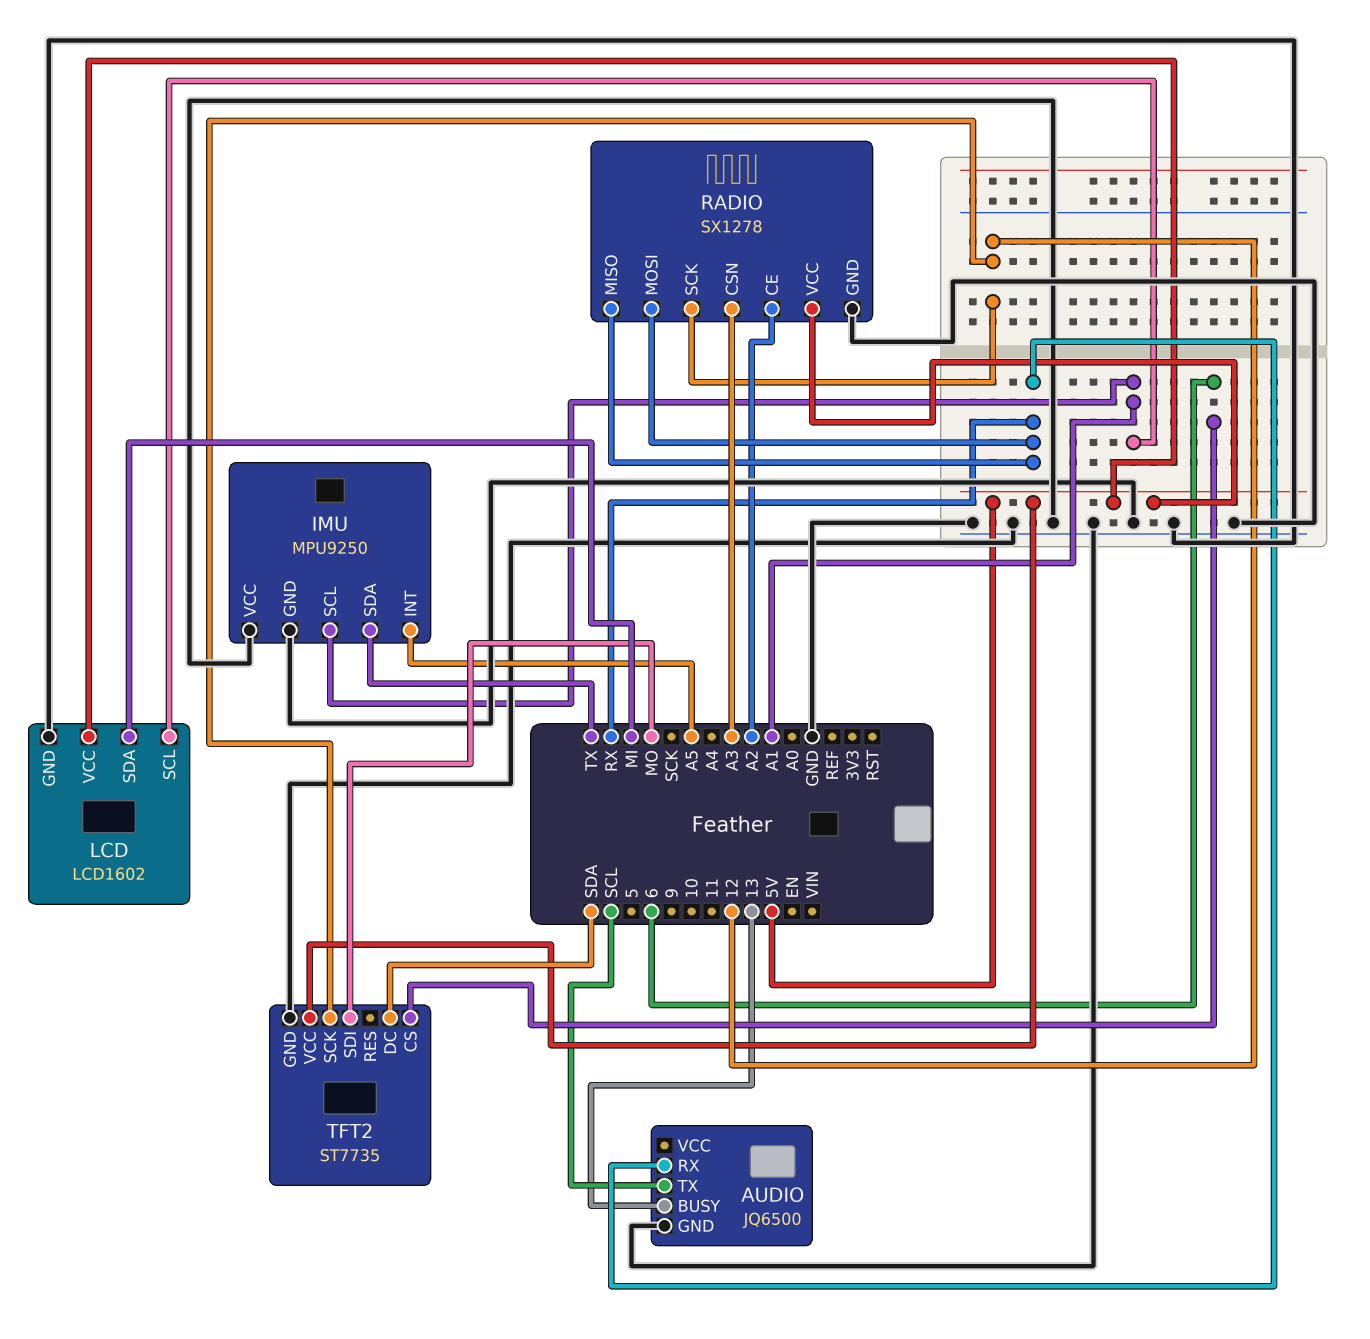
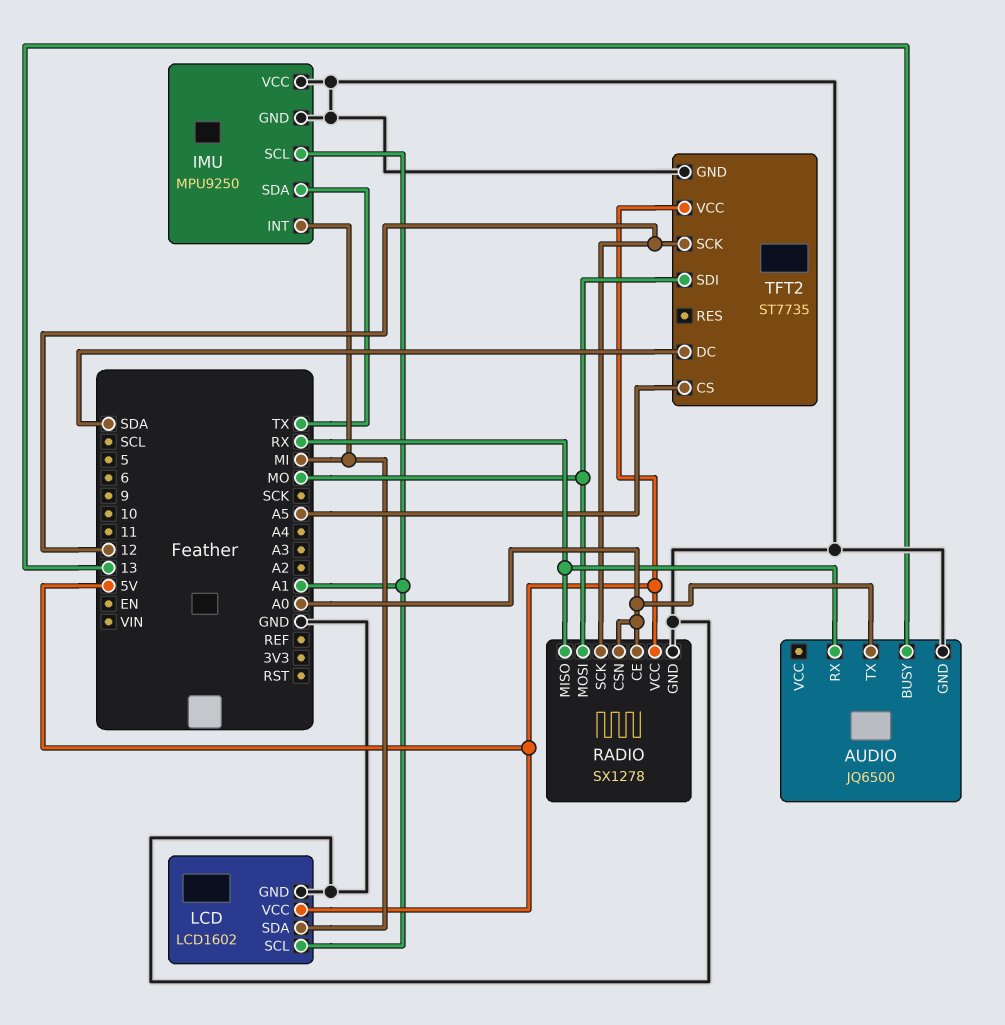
AUDIO pin TX: SCL -> A0
IMU pin INT: A5 -> MI
RADIO pin CE: A2 -> A0
RADIO pin CSN: A3 -> A0
RADIO pin MOSI: RX -> MO
TFT2 pin CS: 6 -> A5

